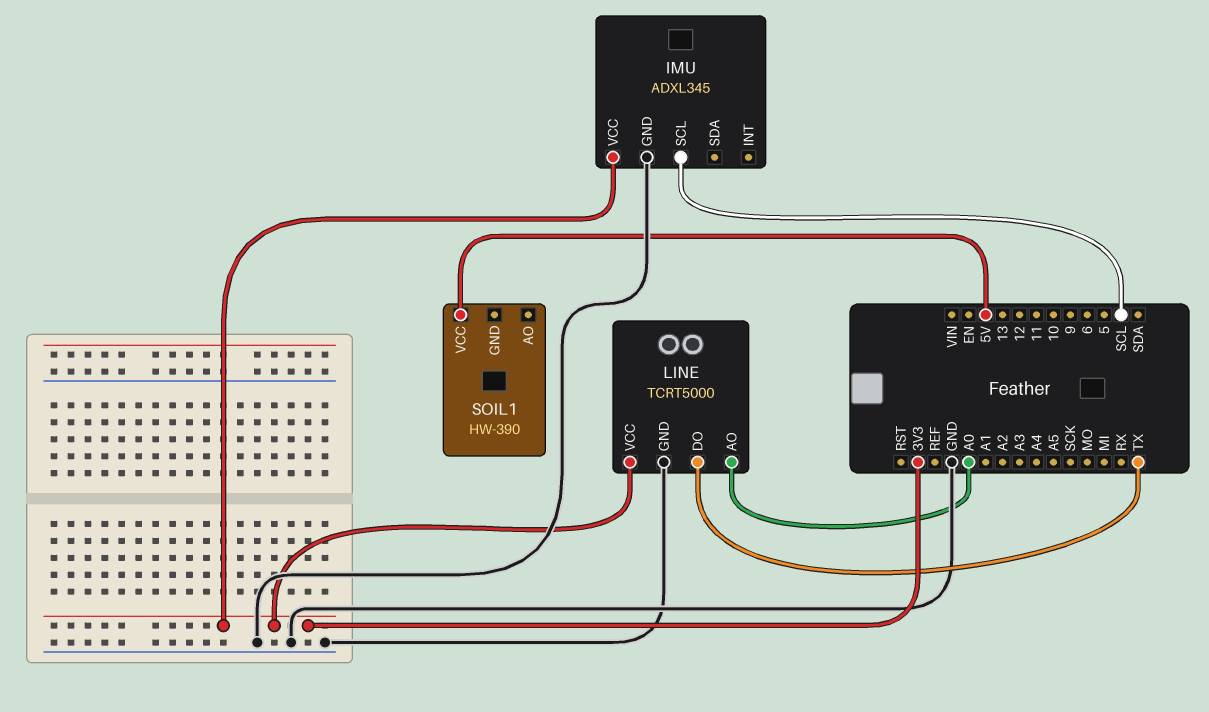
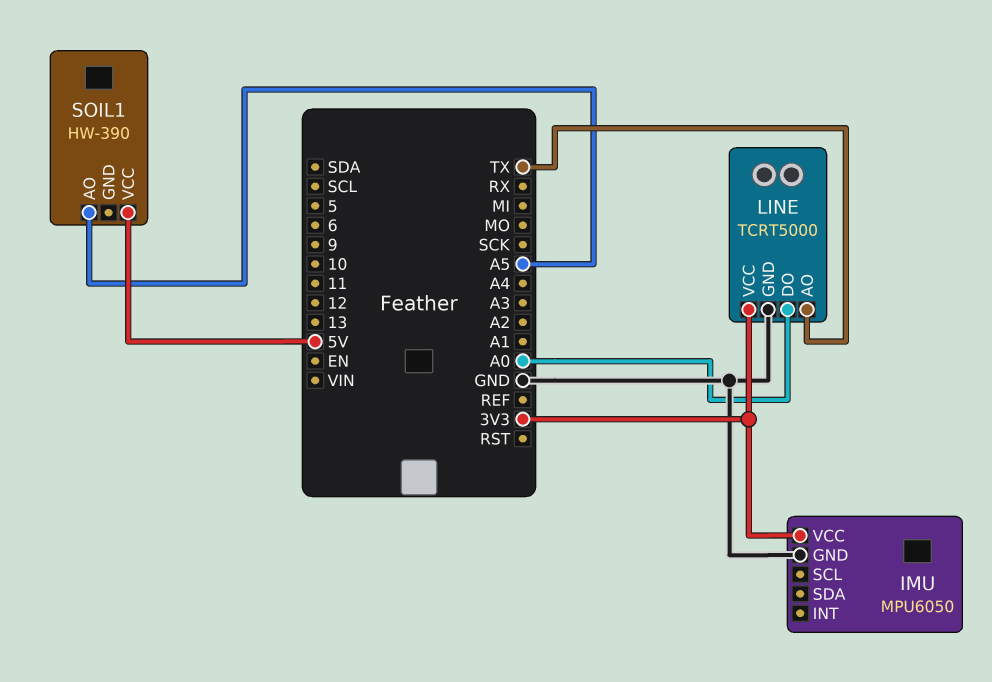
IMU: ADXL345 -> MPU6050
IMU pin SCL: SCL -> none
LINE pin AO: A0 -> TX
LINE pin DO: TX -> A0
SOIL1 pin AO: none -> A5

